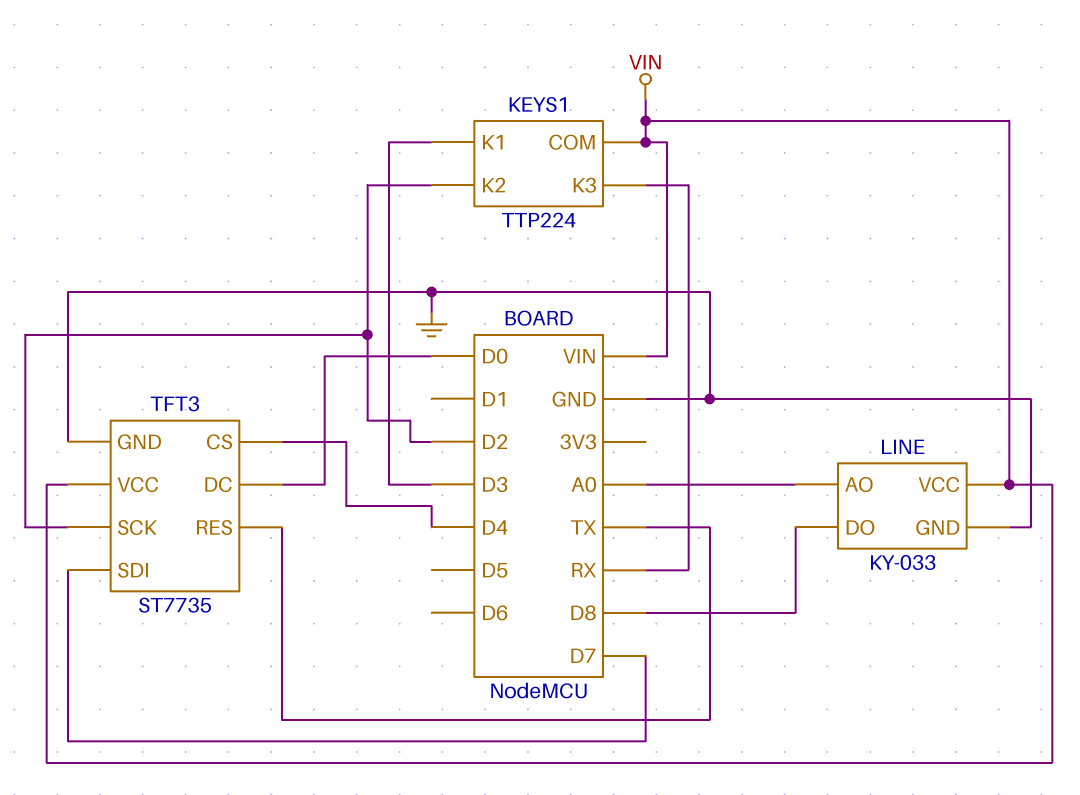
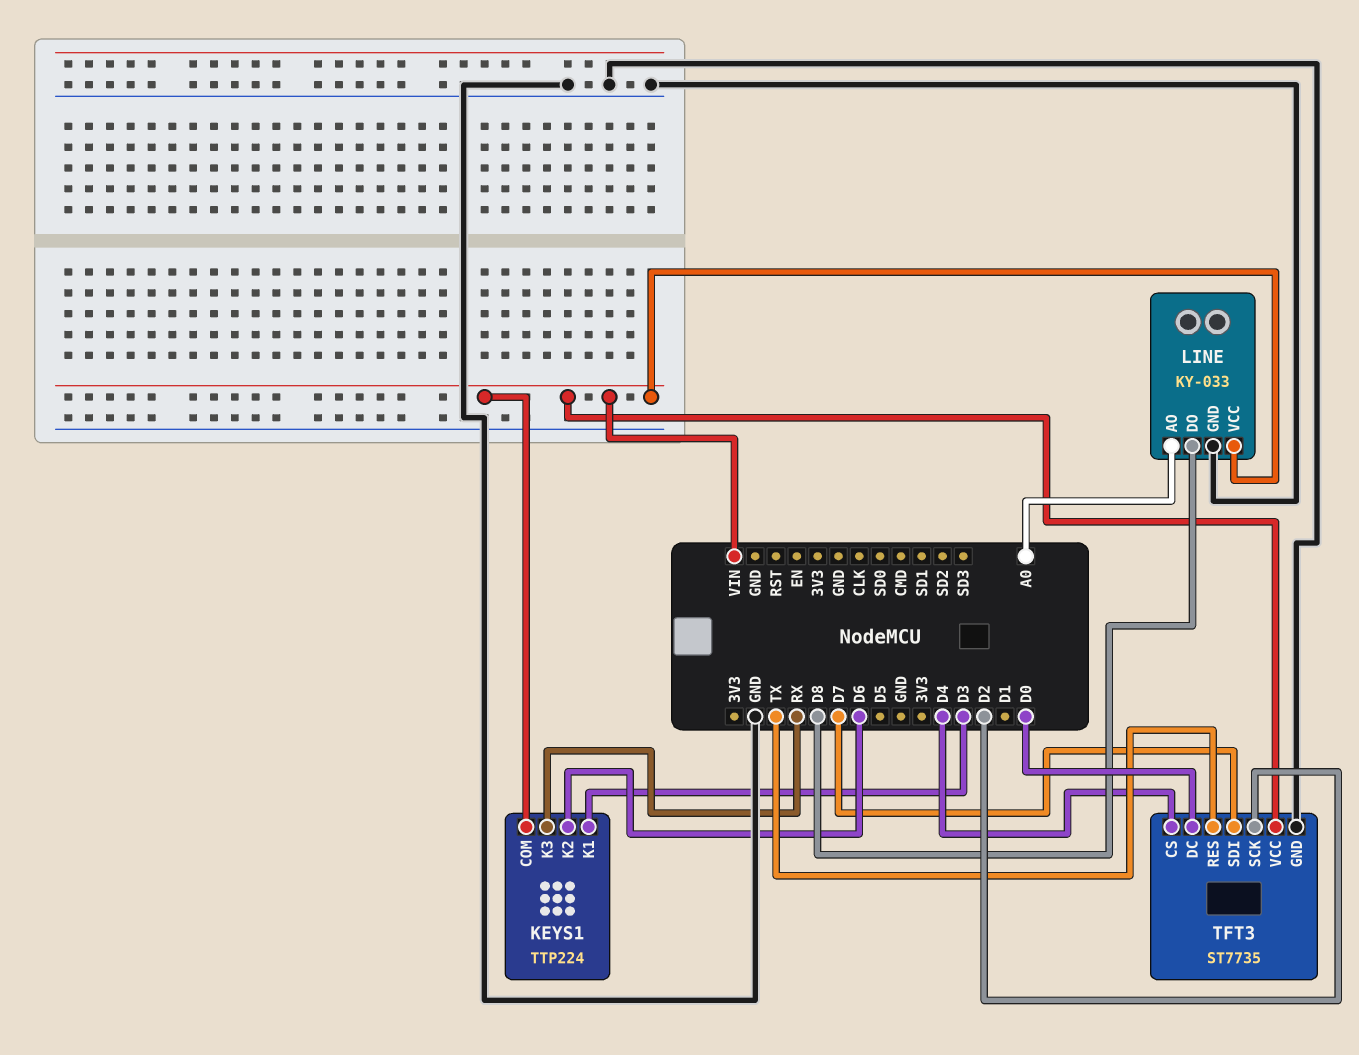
KEYS1 pin K2: D2 -> D6

